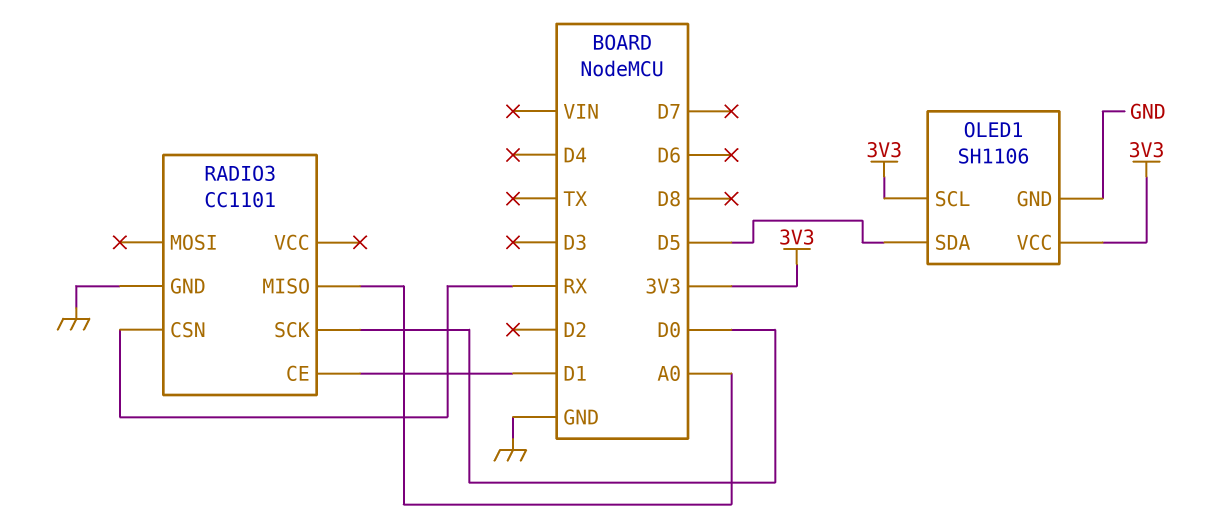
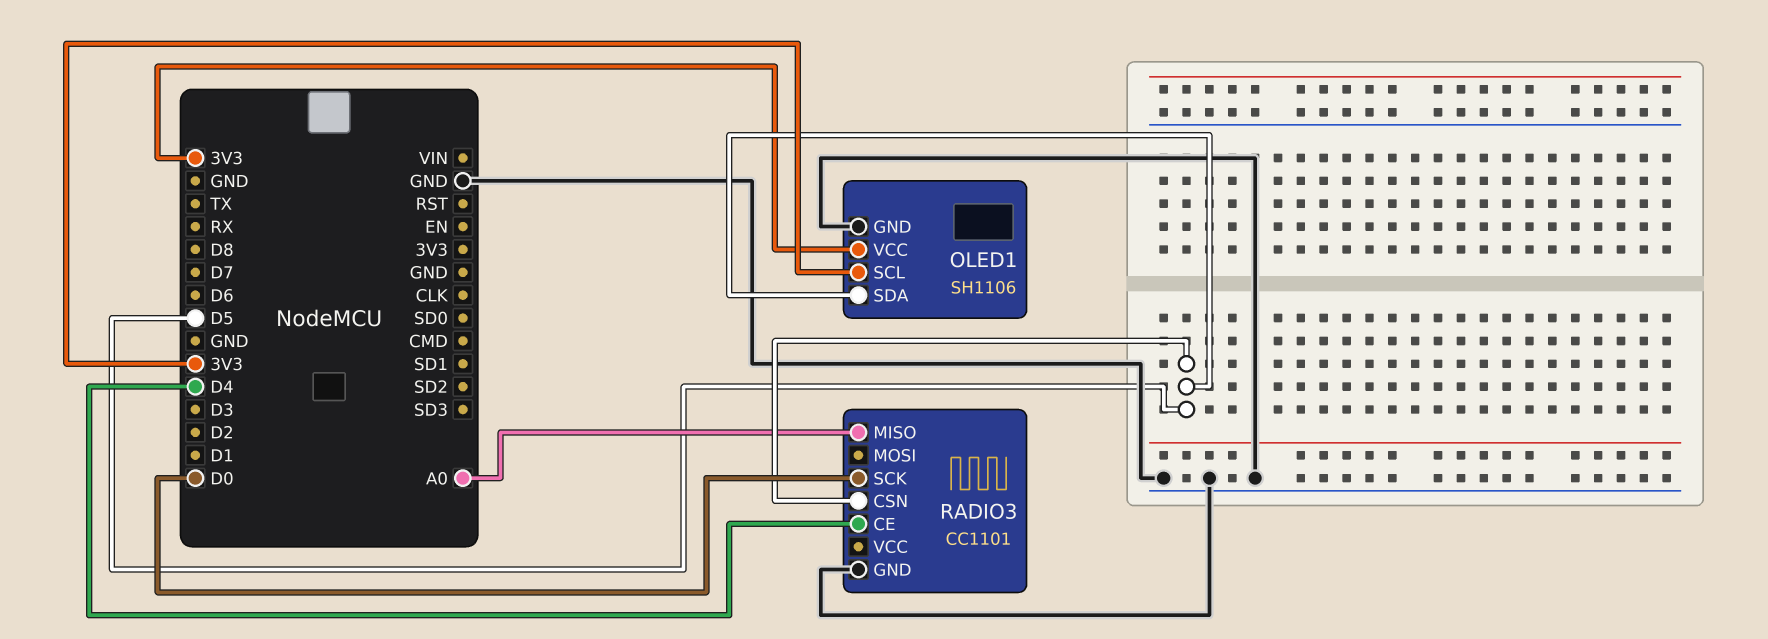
RADIO3 pin CE: D1 -> D4
RADIO3 pin CSN: RX -> D5

